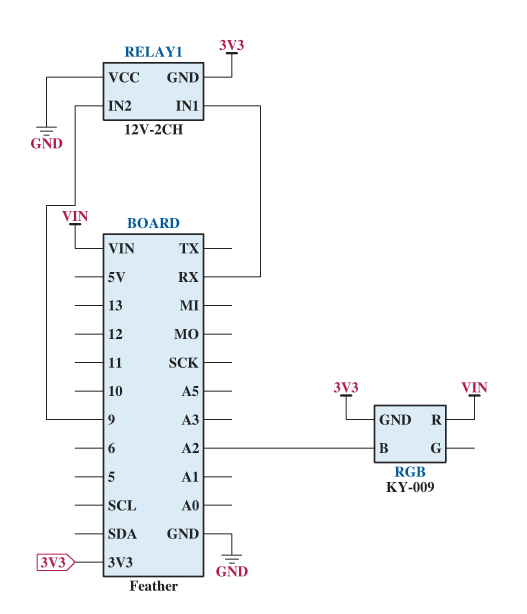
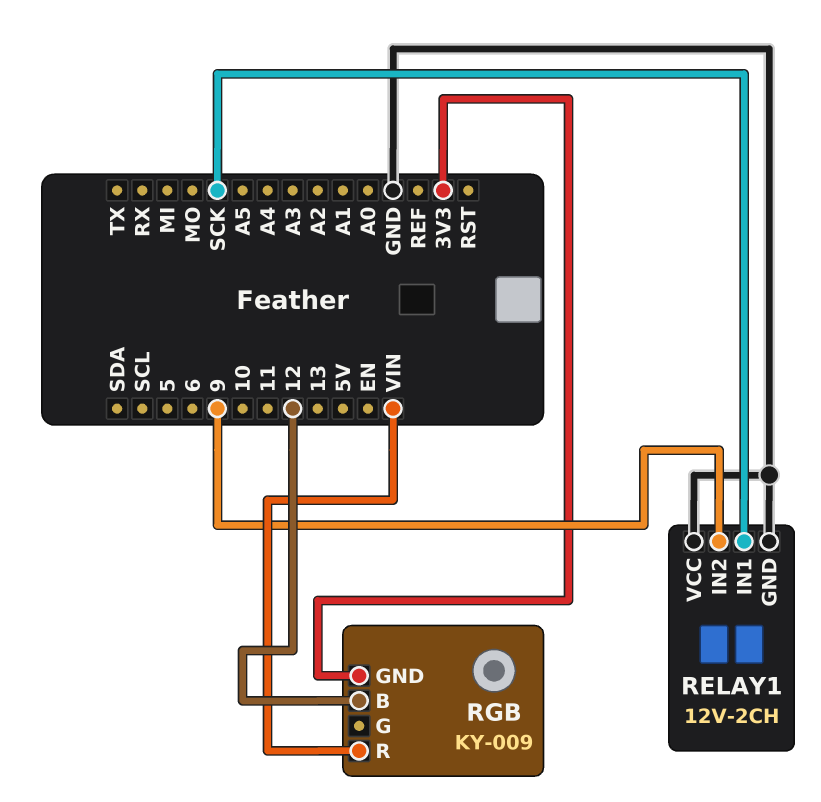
RELAY1 pin GND: 3V3 -> GND
RELAY1 pin IN1: RX -> SCK
RGB pin B: A2 -> 12

